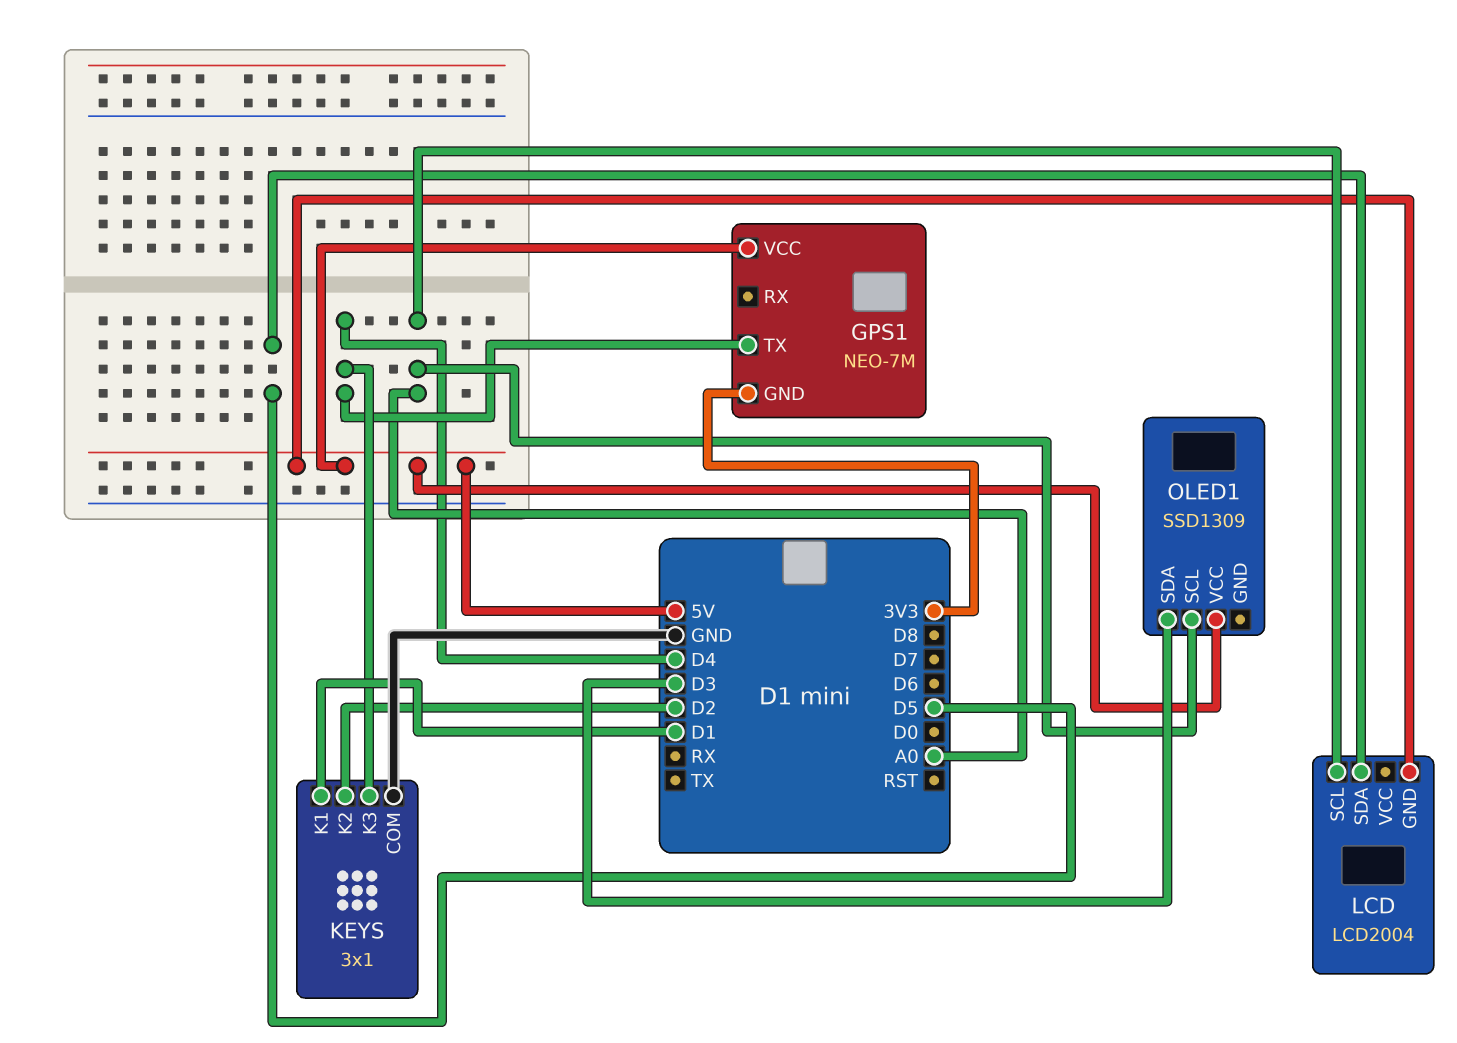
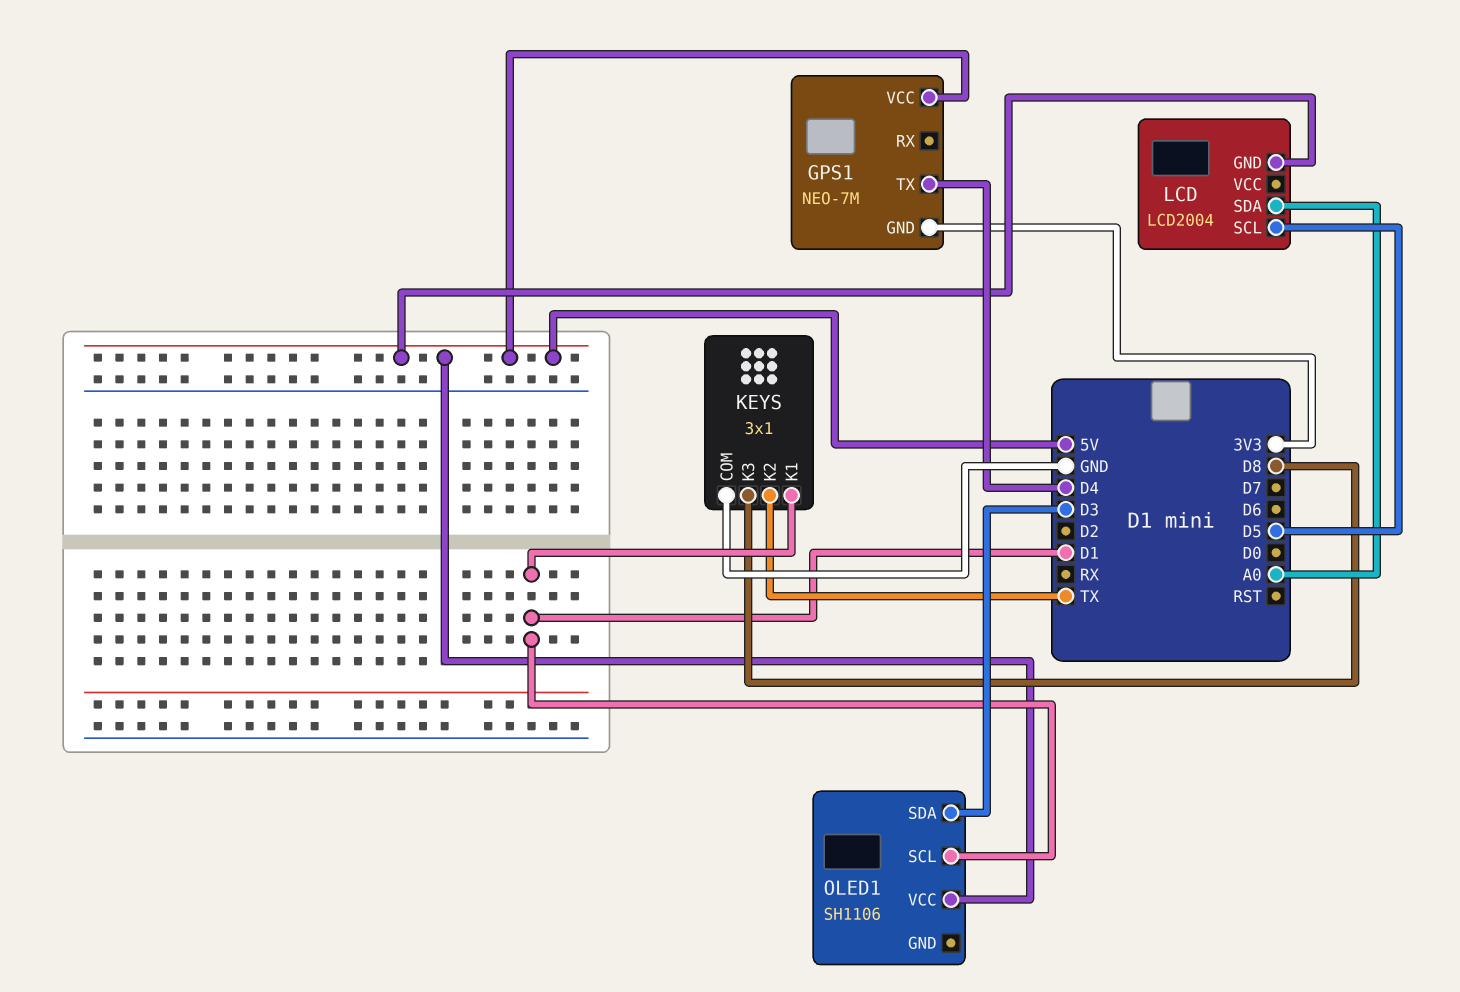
KEYS pin K2: D2 -> TX
KEYS pin K3: D4 -> D8
LCD pin SCL: A0 -> D5
LCD pin SDA: D5 -> A0
OLED1: SSD1309 -> SH1106
OLED1 pin SCL: A0 -> D1

